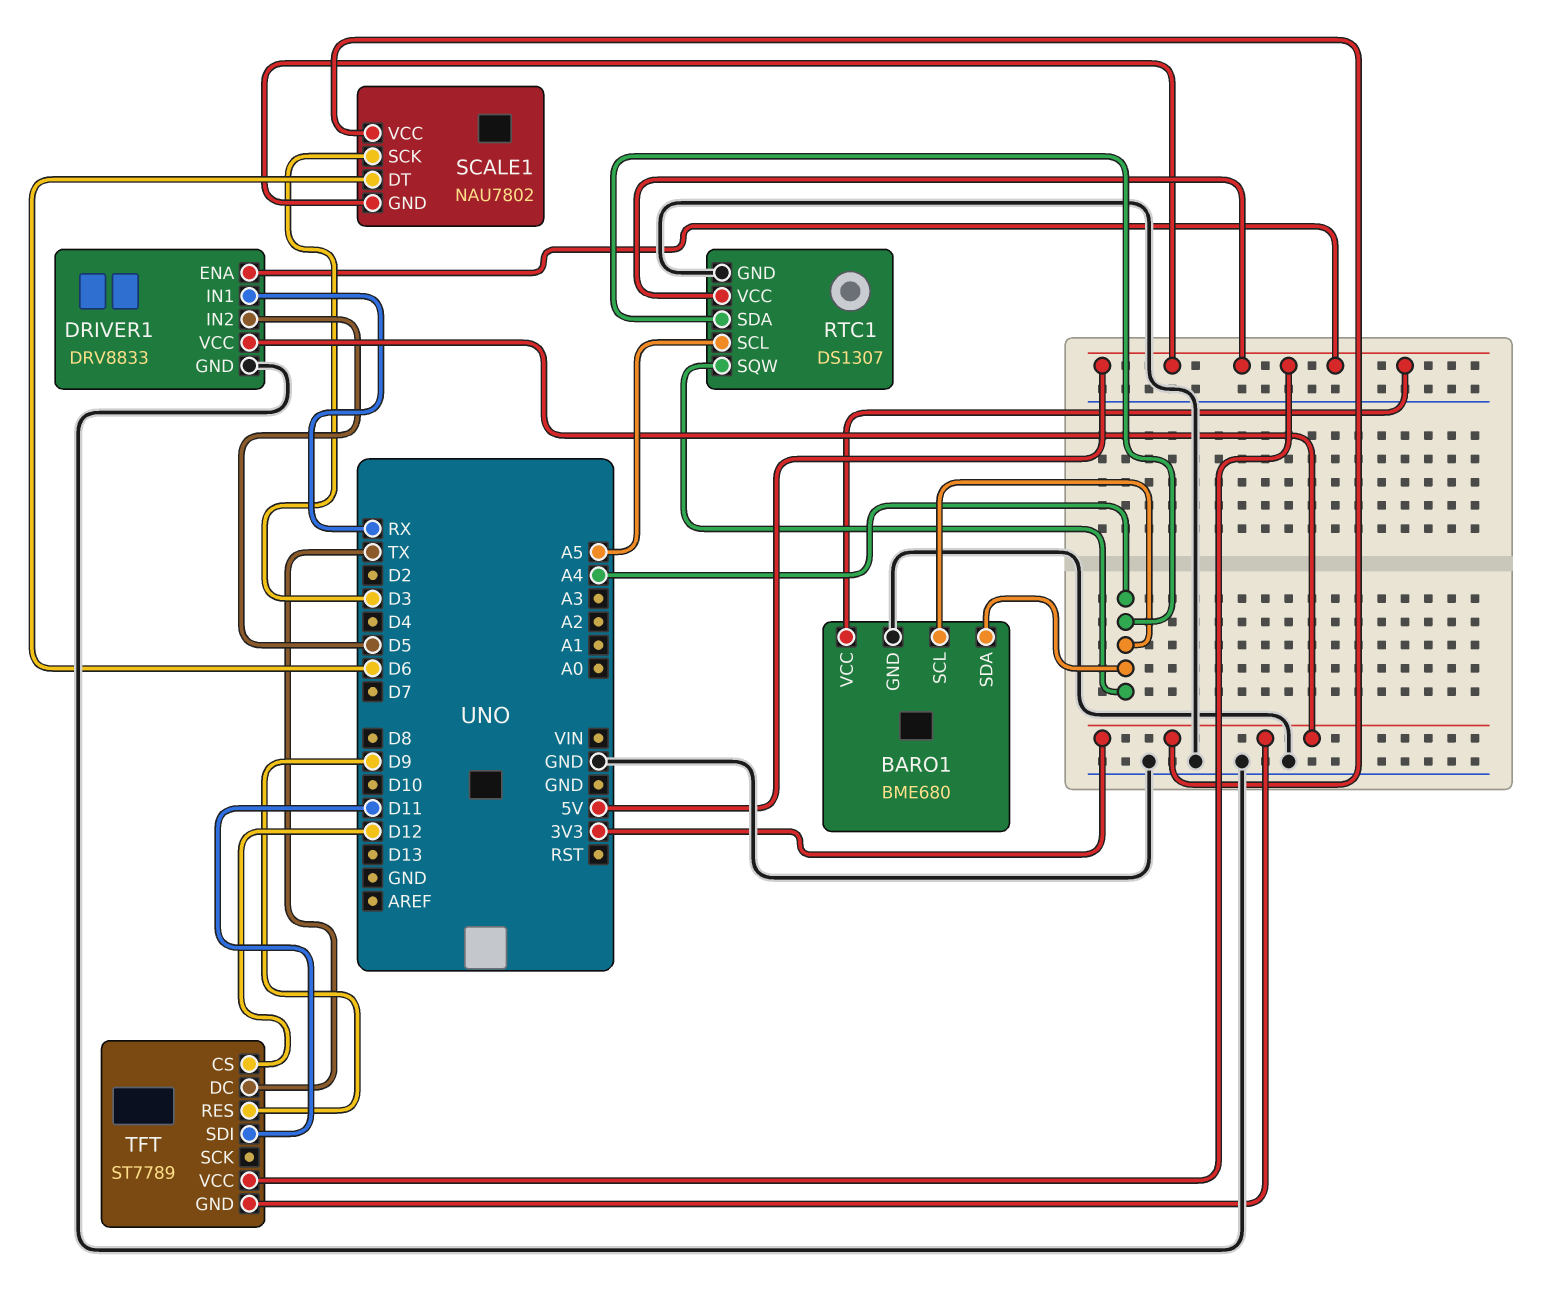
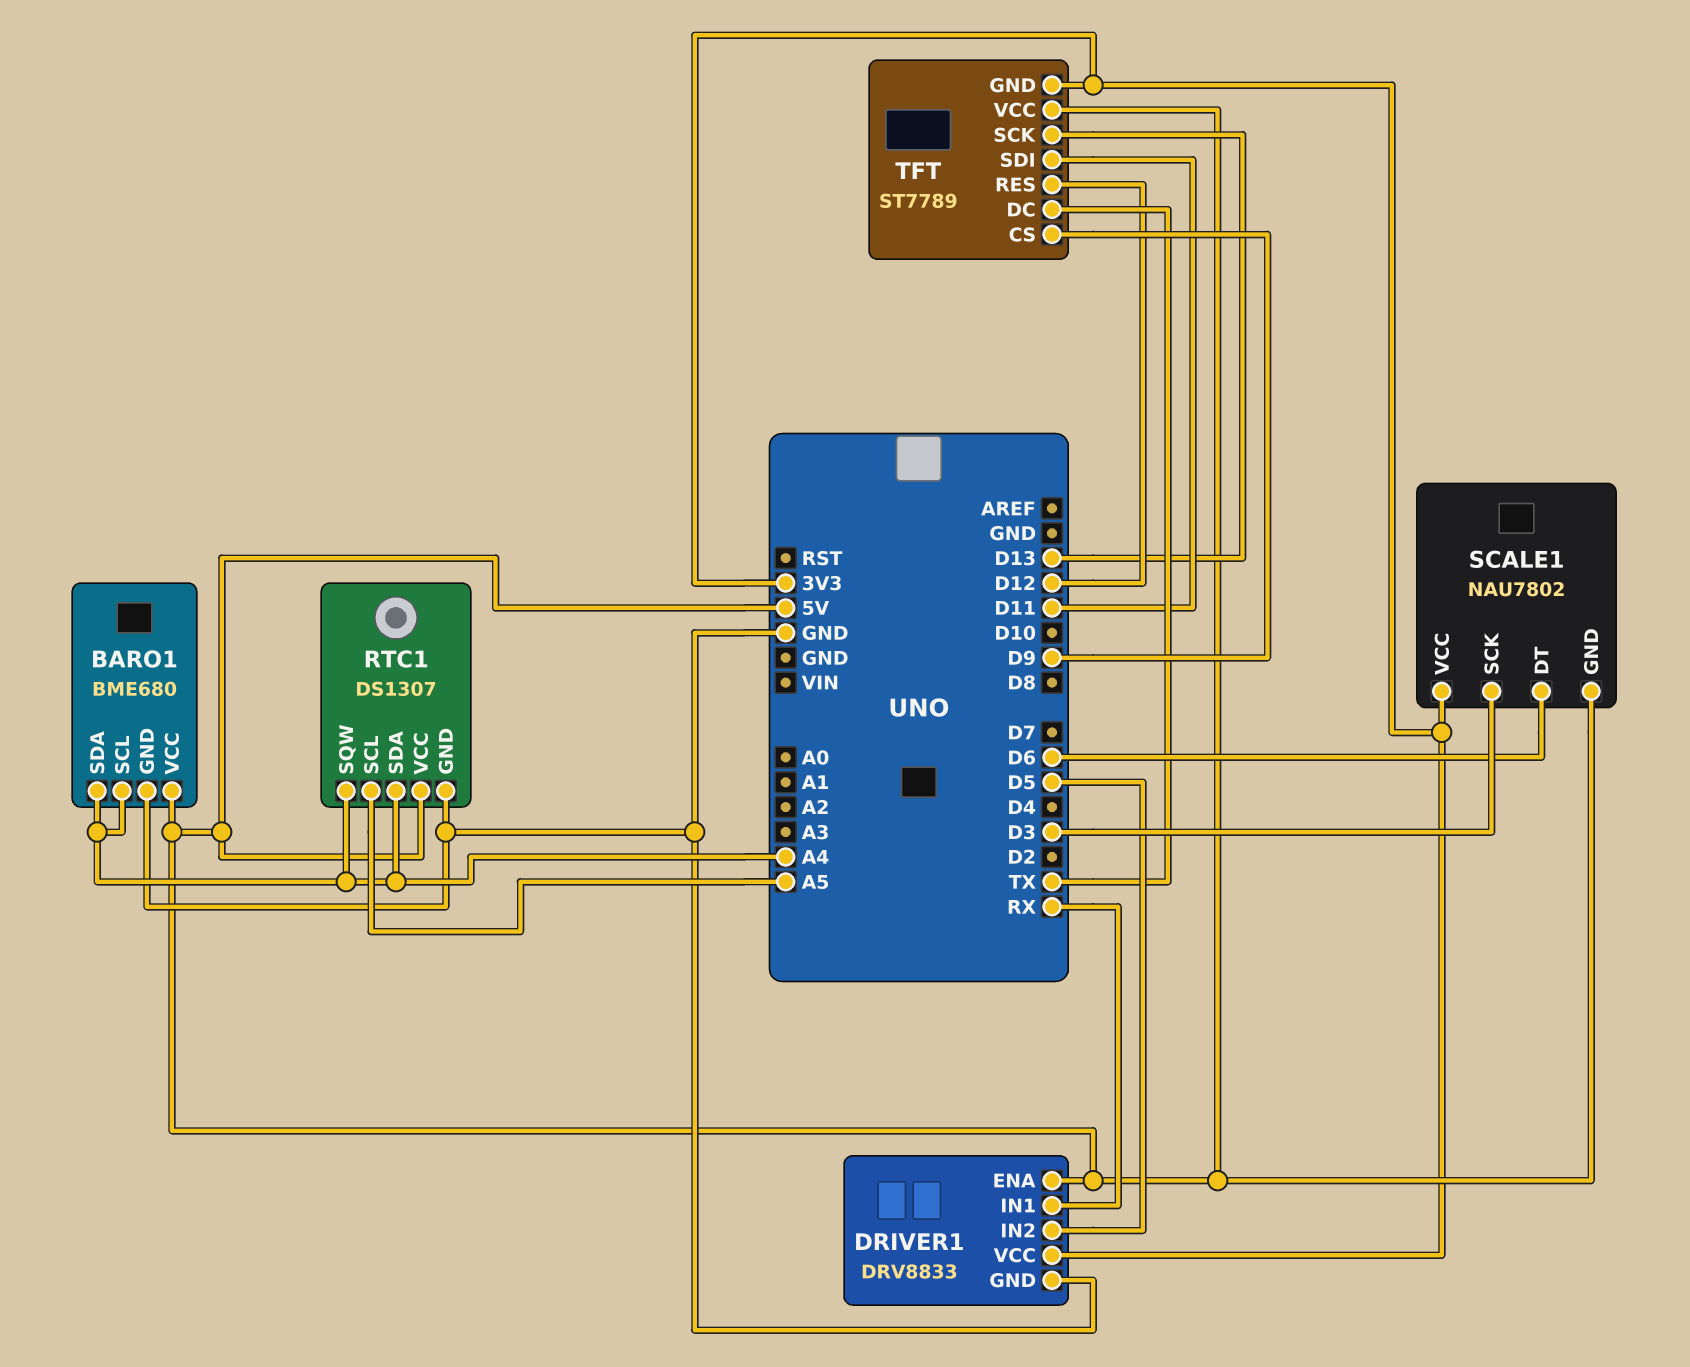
TFT pin CS: D12 -> D9
TFT pin RES: D9 -> D12
TFT pin SCK: none -> D13

